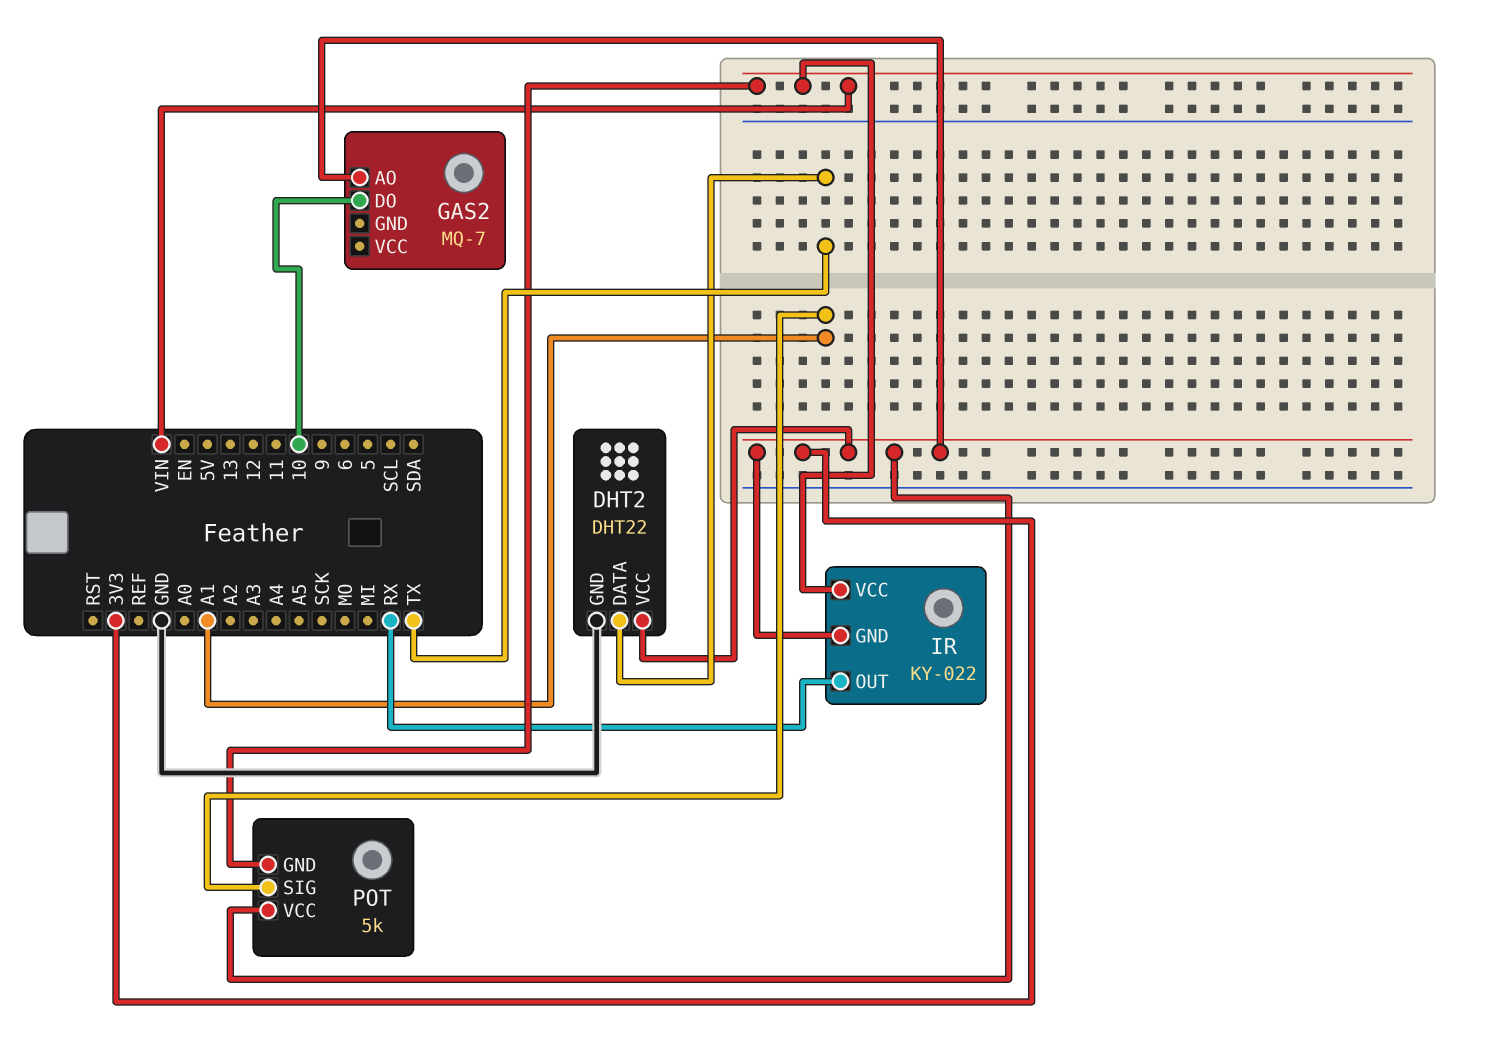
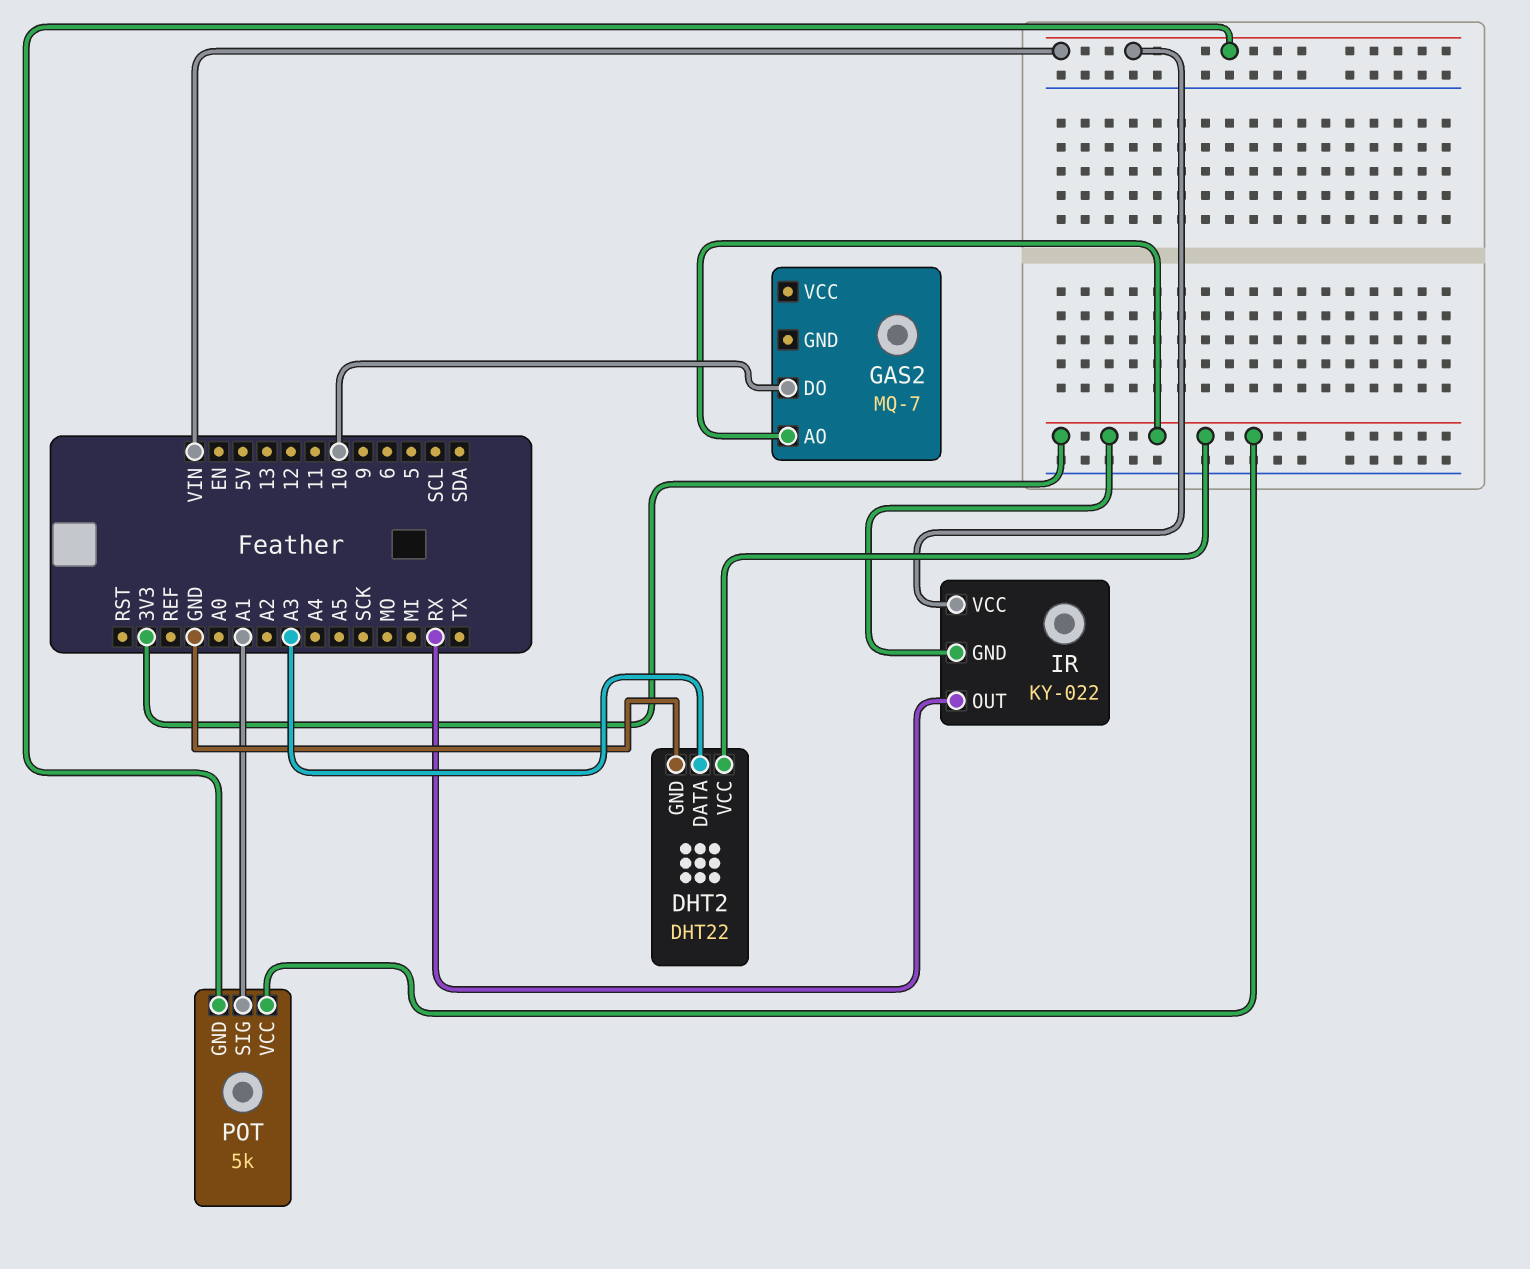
DHT2 pin DATA: TX -> A3

